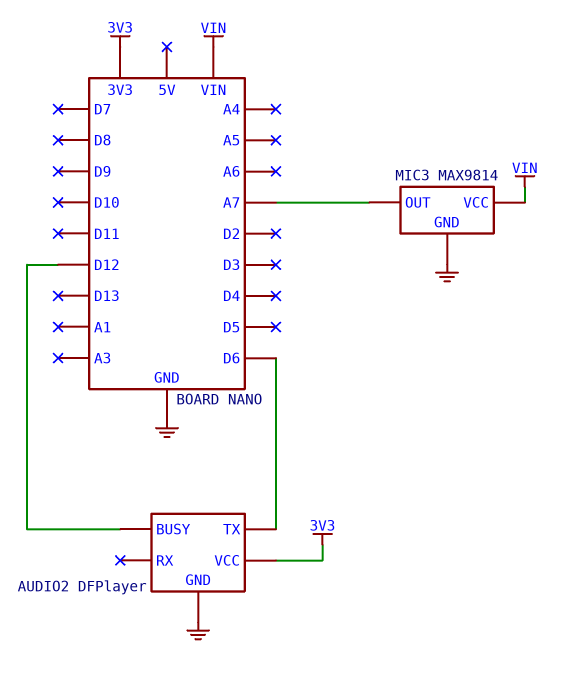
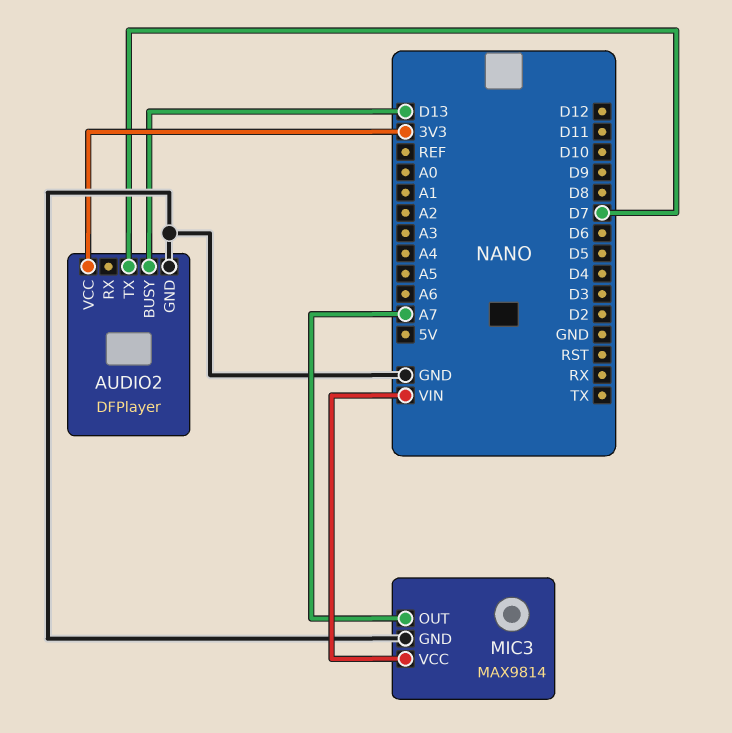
AUDIO2 pin BUSY: D12 -> D13
AUDIO2 pin TX: D6 -> D7

